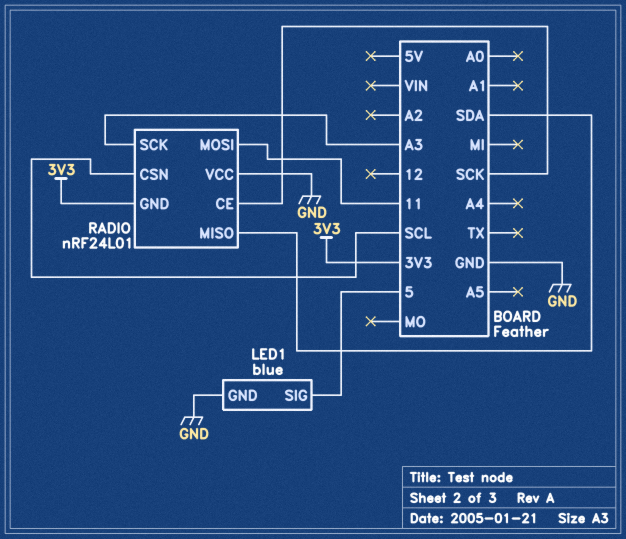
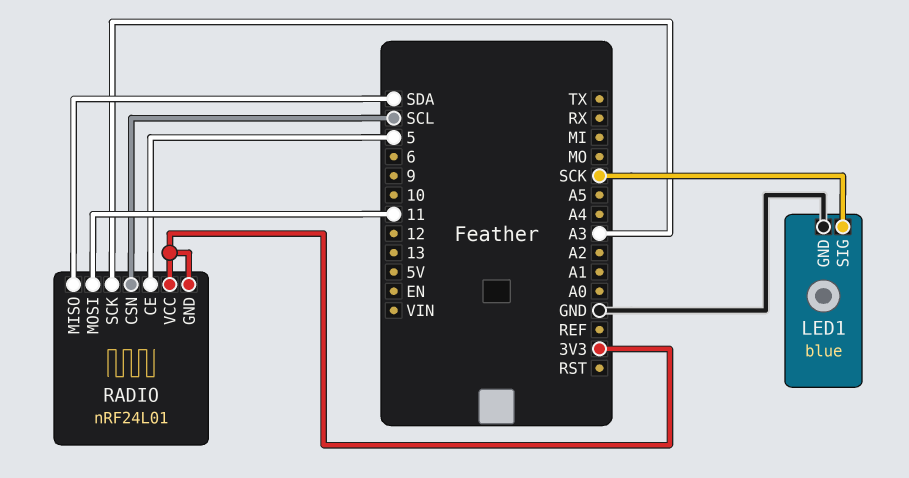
LED1 pin SIG: 5 -> SCK
RADIO pin CE: SCK -> 5
RADIO pin VCC: GND -> 3V3

